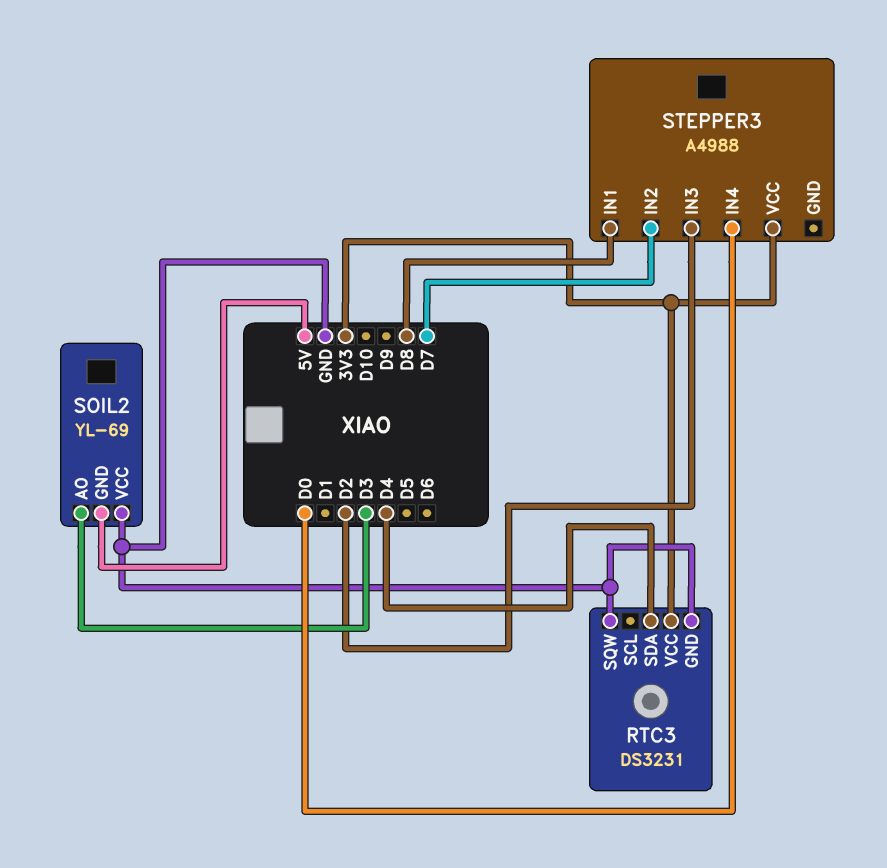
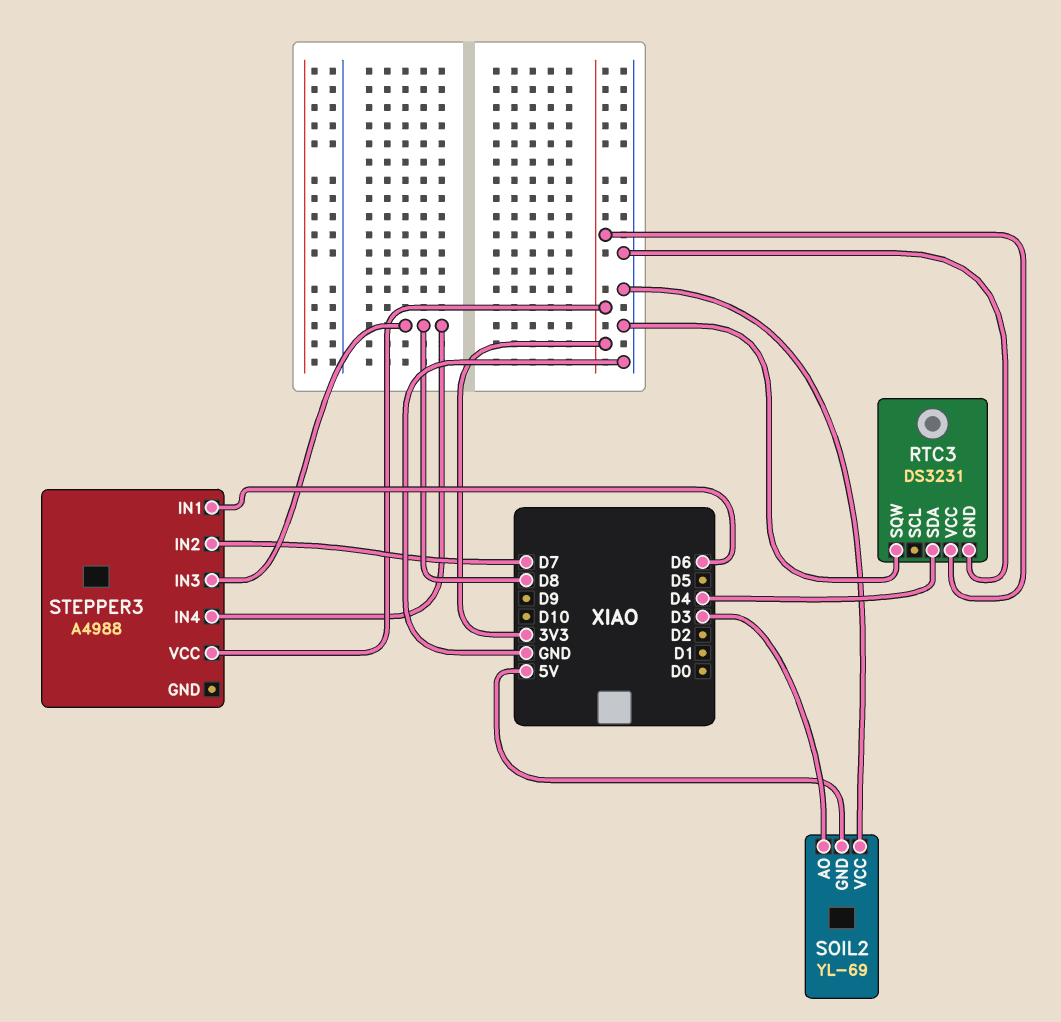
STEPPER3 pin IN1: D8 -> D6
STEPPER3 pin IN3: D2 -> D8
STEPPER3 pin IN4: D0 -> D8

